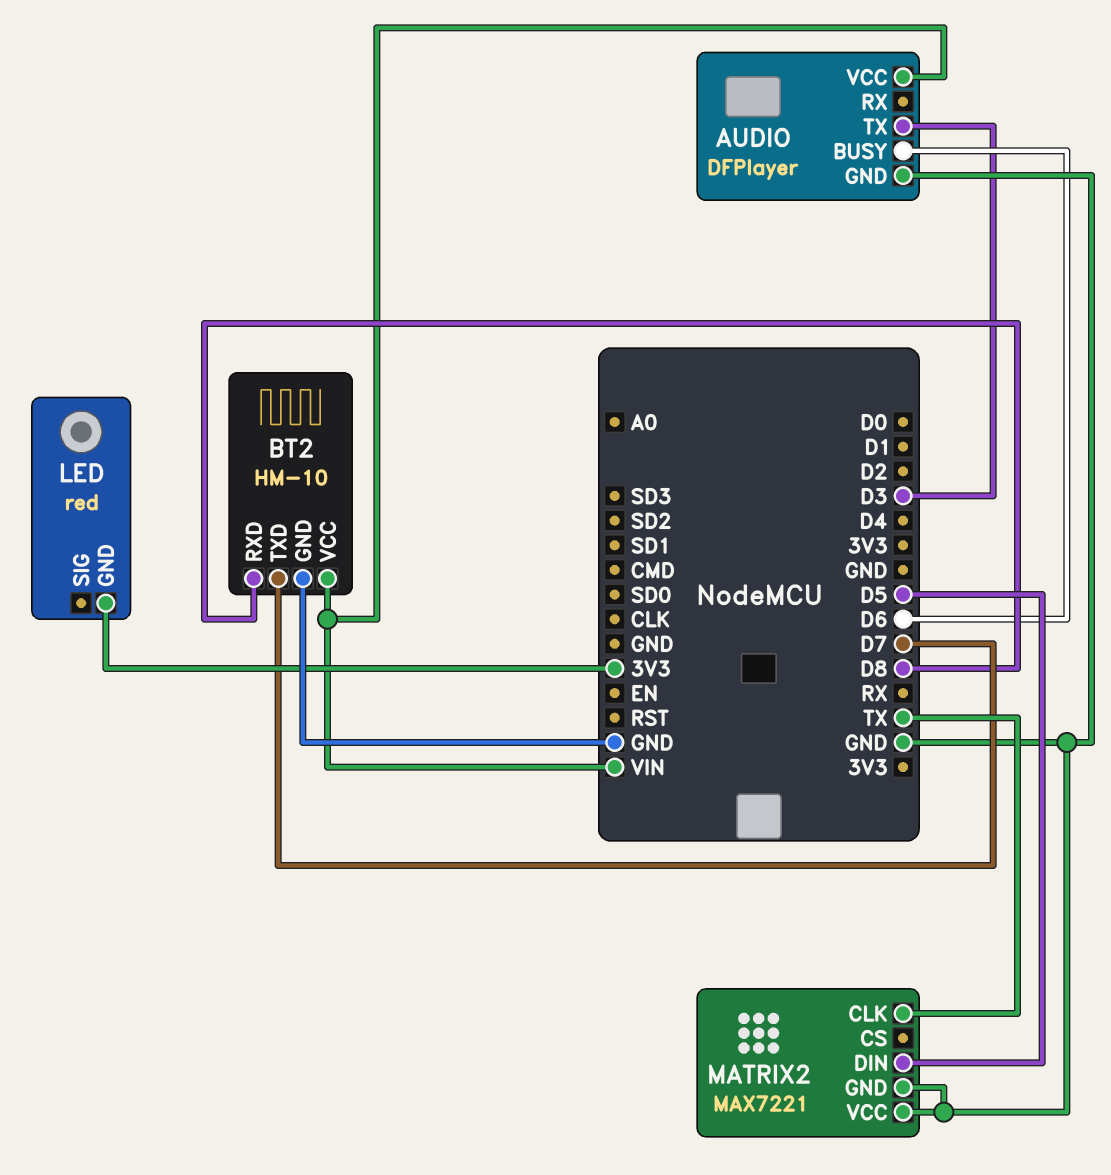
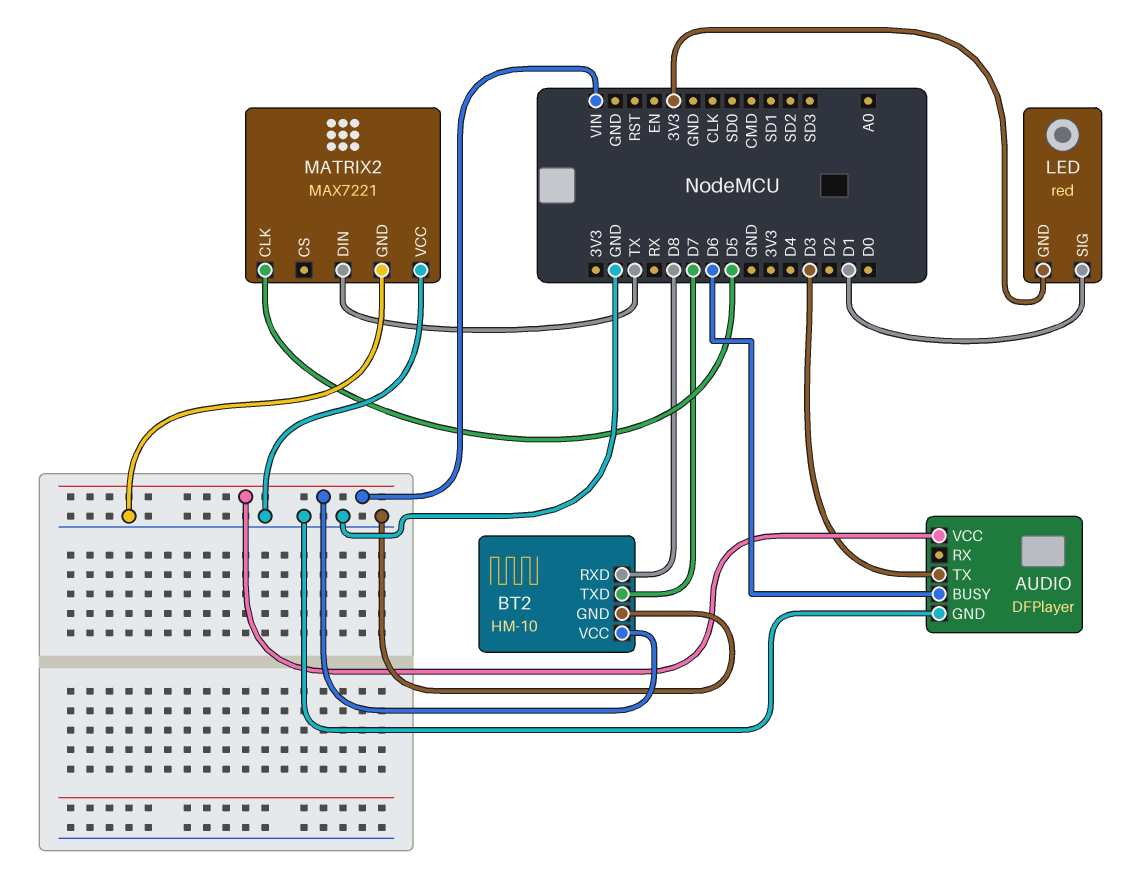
LED pin SIG: none -> D1
MATRIX2 pin CLK: TX -> D5
MATRIX2 pin DIN: D5 -> TX

